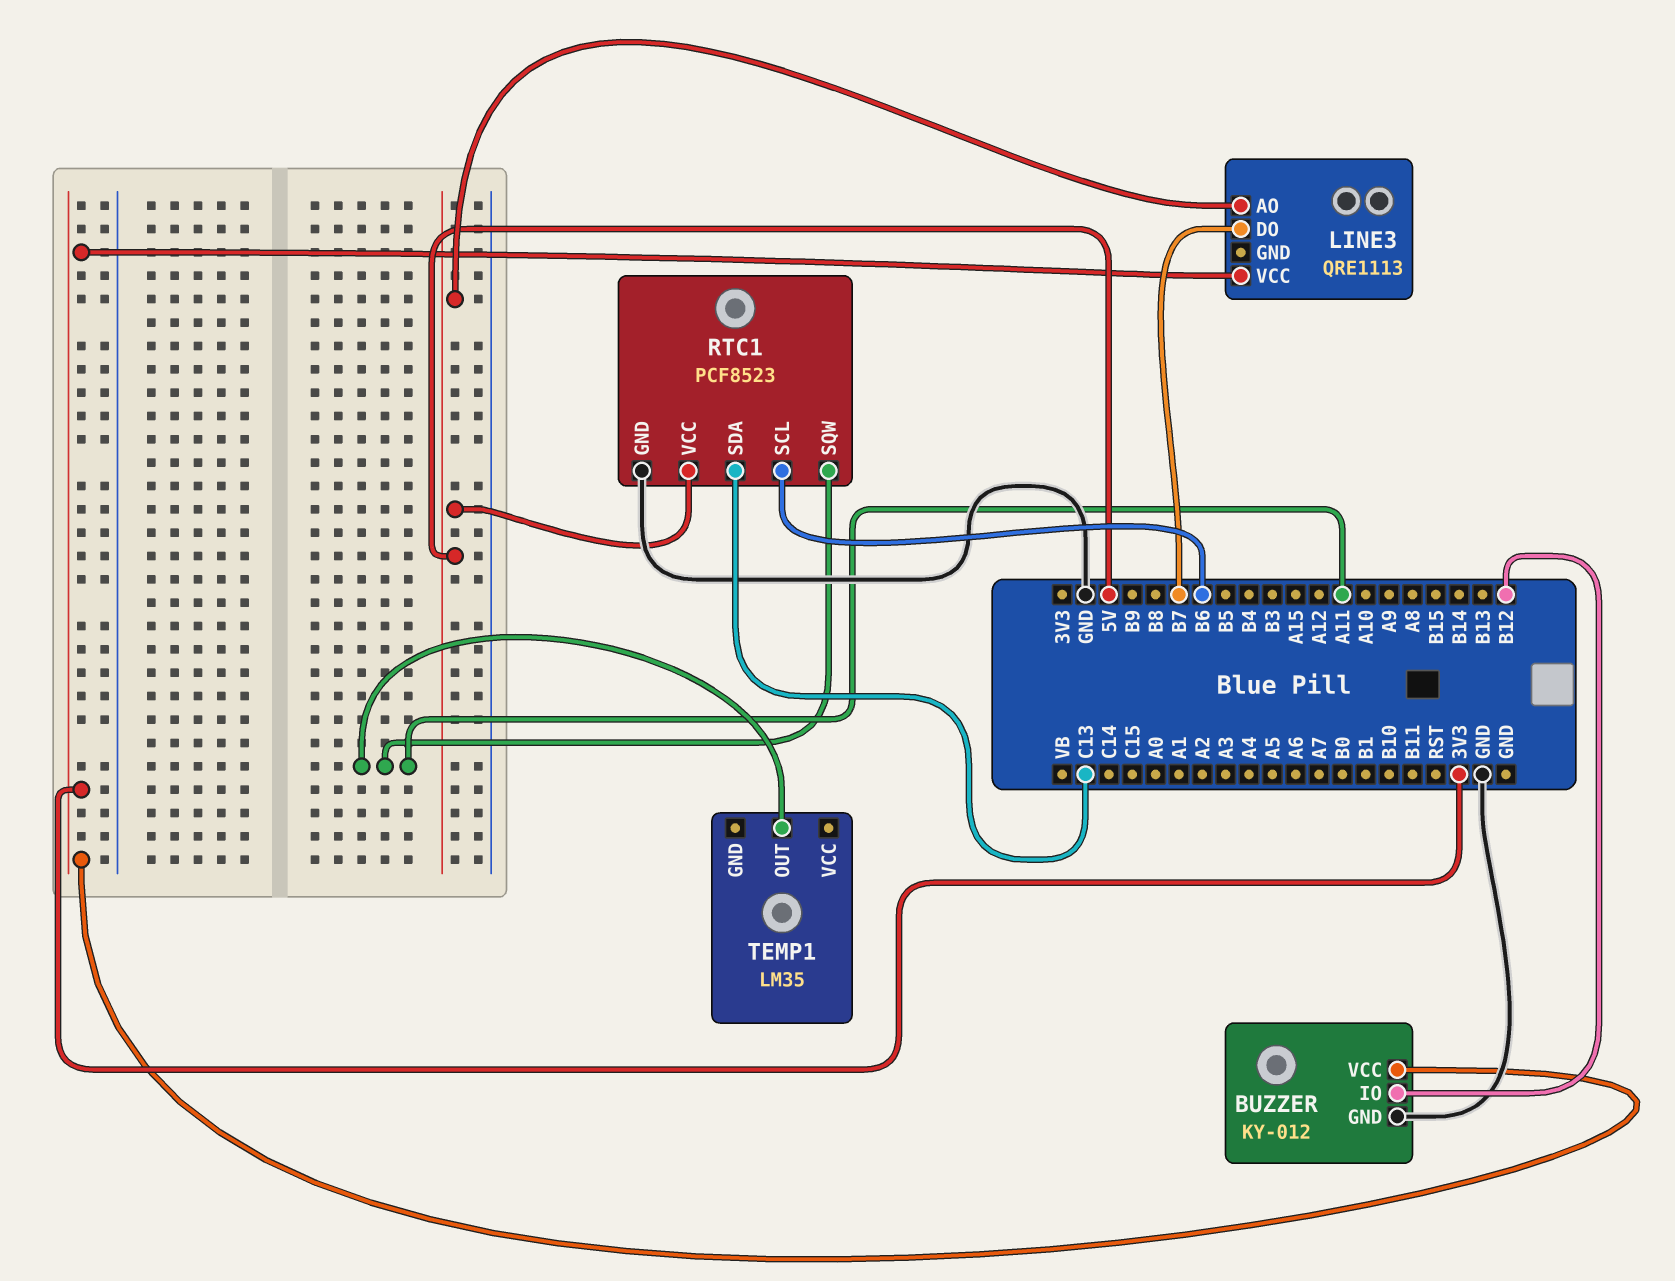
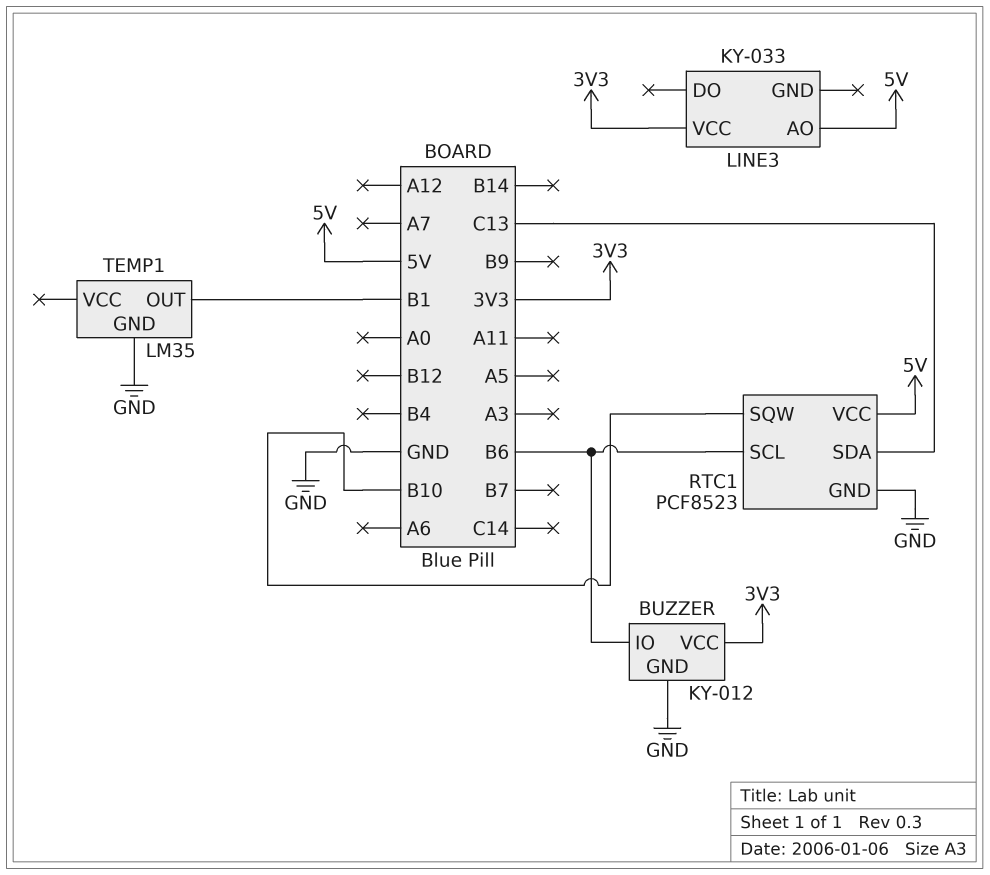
BUZZER pin IO: B12 -> B6
LINE3: QRE1113 -> KY-033
LINE3 pin DO: B7 -> none
RTC1 pin SQW: A11 -> B10
TEMP1 pin GND: none -> GND
TEMP1 pin OUT: A11 -> B1

